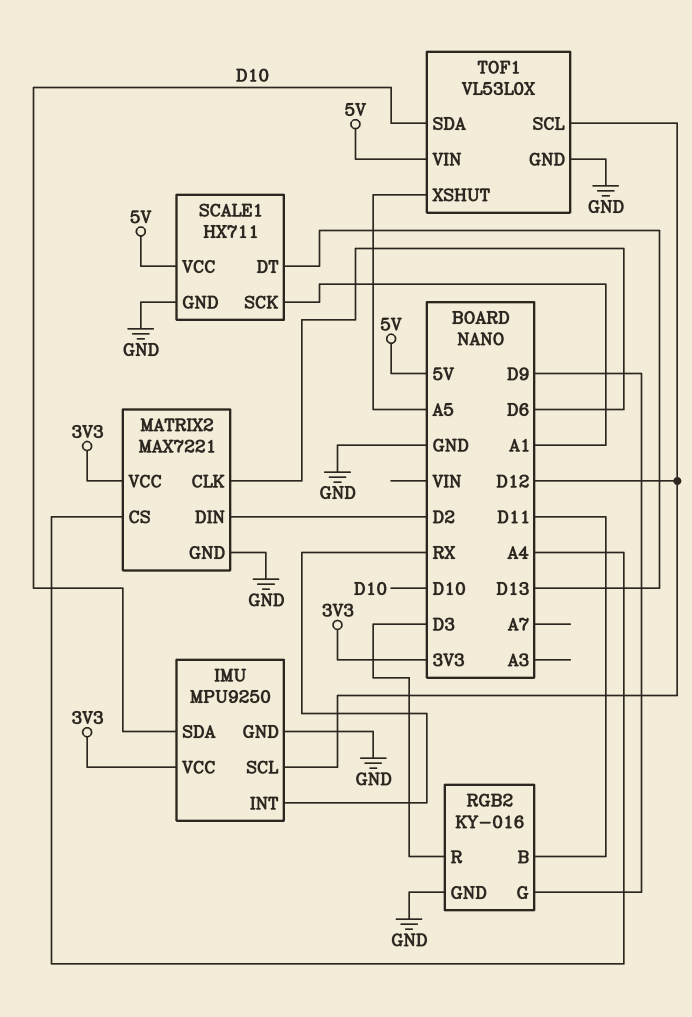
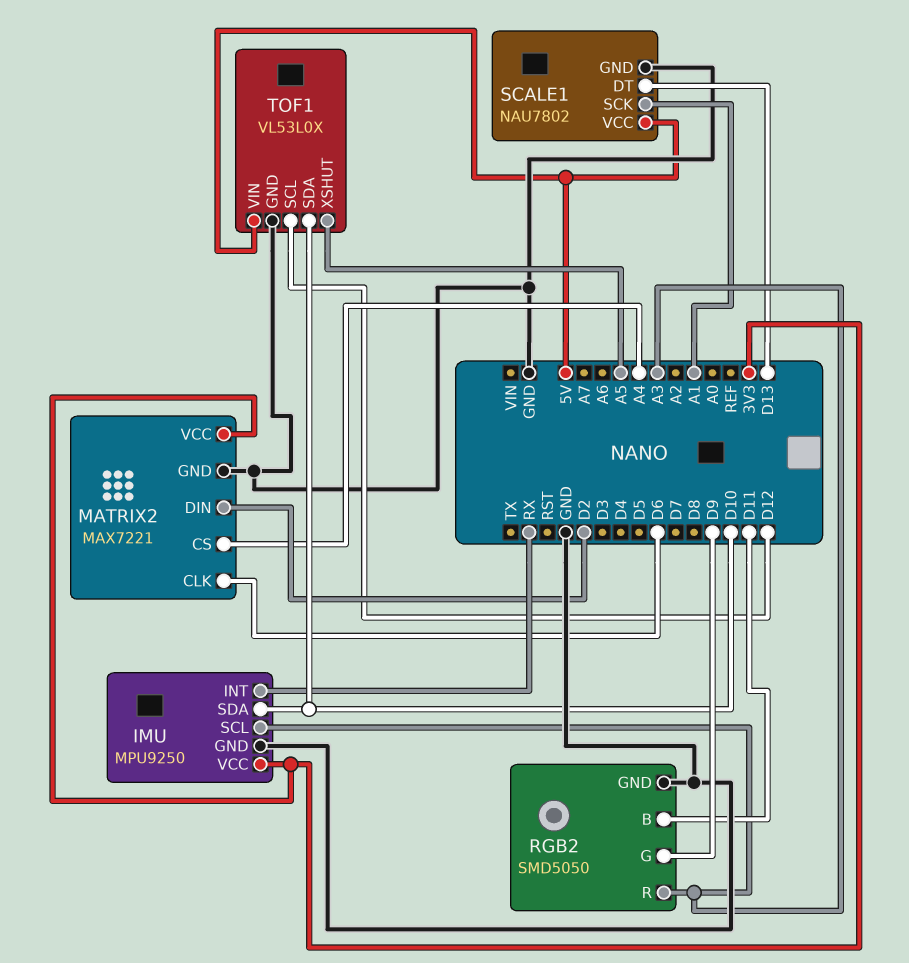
IMU pin SCL: D12 -> A3
RGB2: KY-016 -> SMD5050
RGB2 pin R: D3 -> A3
SCALE1: HX711 -> NAU7802

